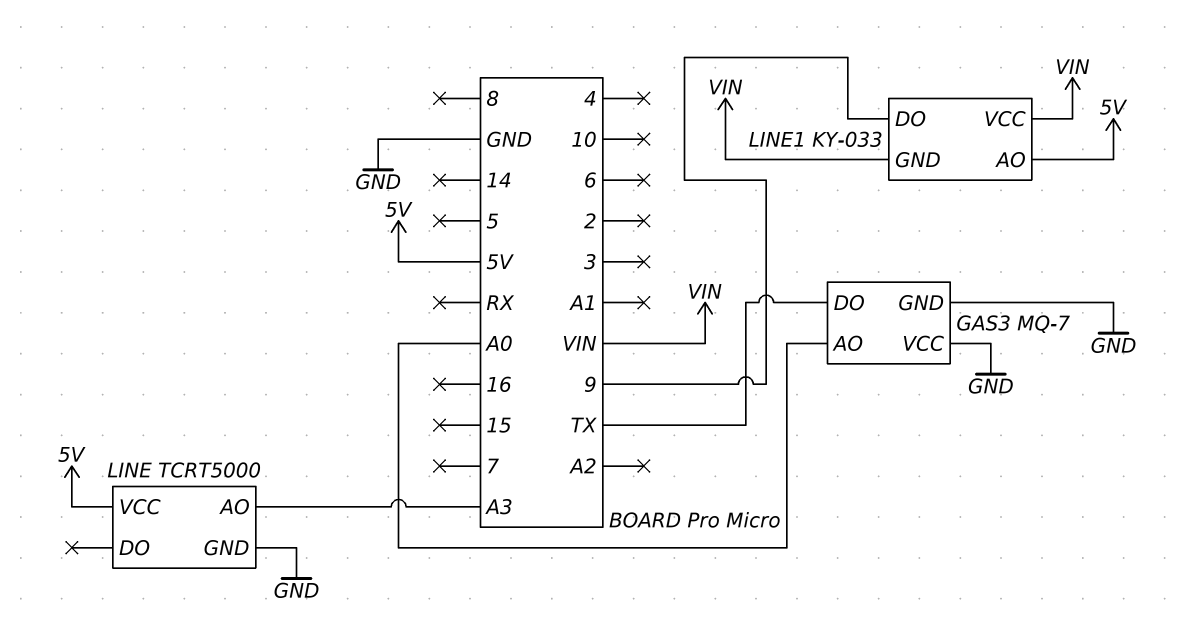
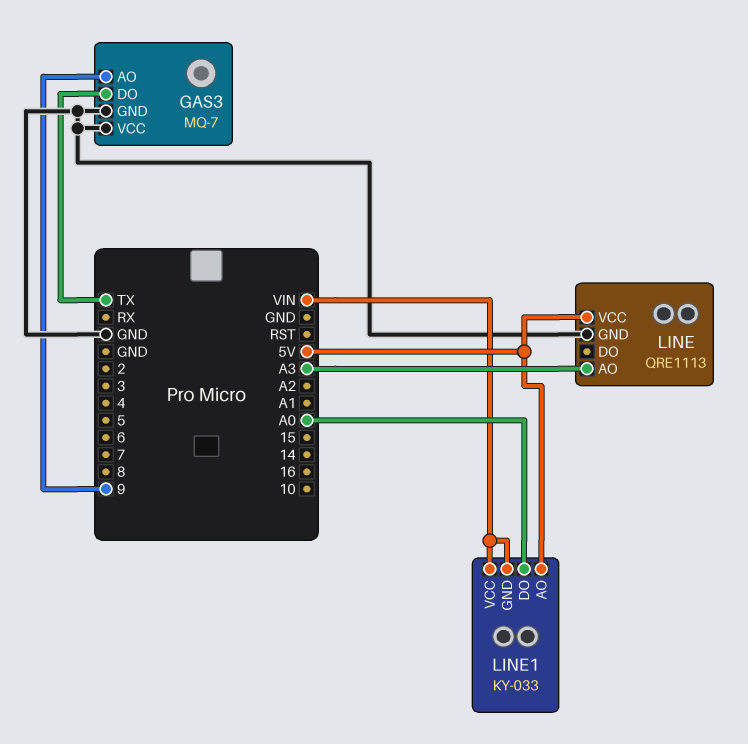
GAS3 pin AO: A0 -> 9
LINE: TCRT5000 -> QRE1113
LINE1 pin DO: 9 -> A0

